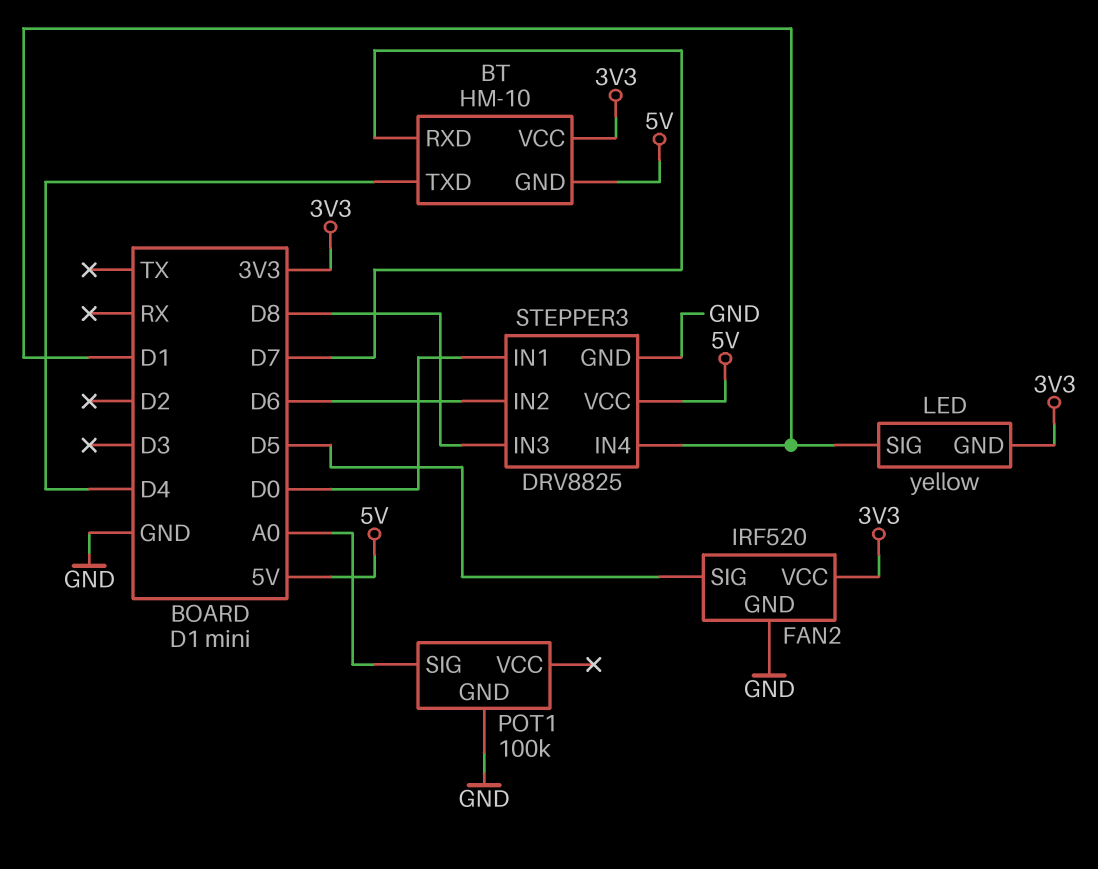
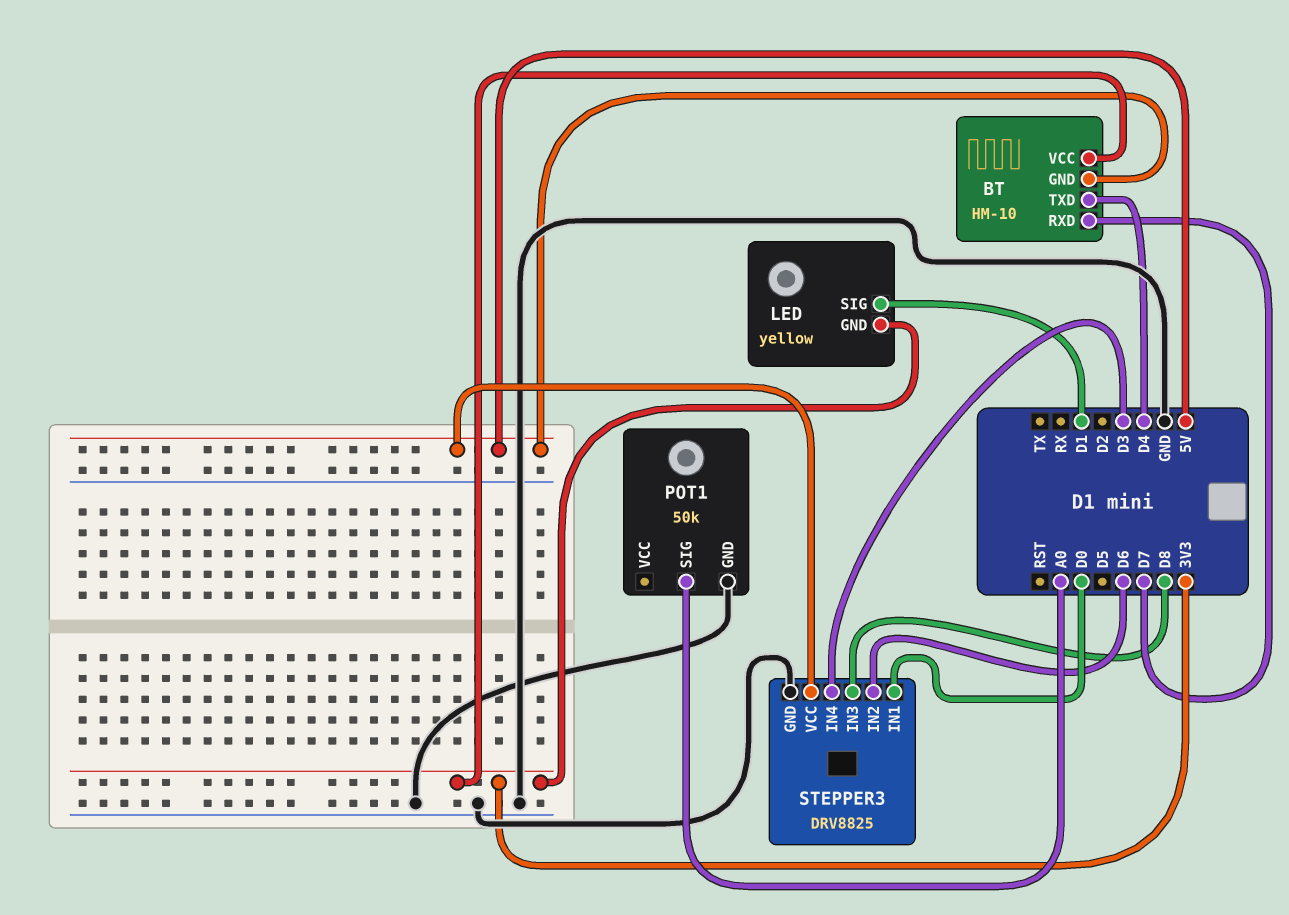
FAN2: IRF520 -> none
FAN2 pin GND: GND -> none
FAN2 pin SIG: D5 -> none
FAN2 pin VCC: 3V3 -> none
POT1: 100k -> 50k
STEPPER3 pin IN4: D1 -> D3

